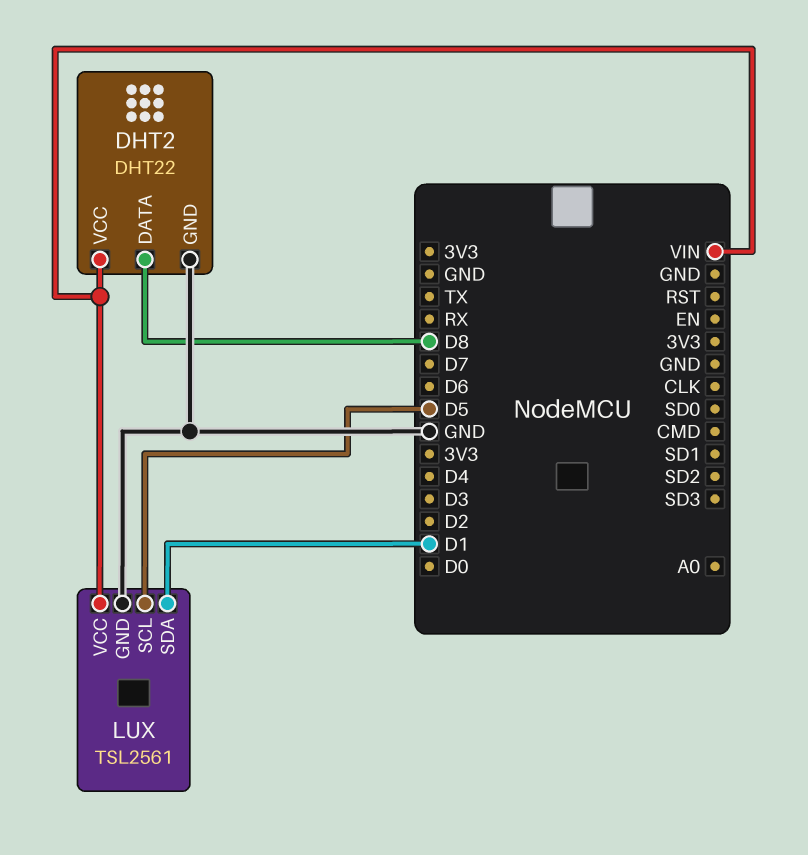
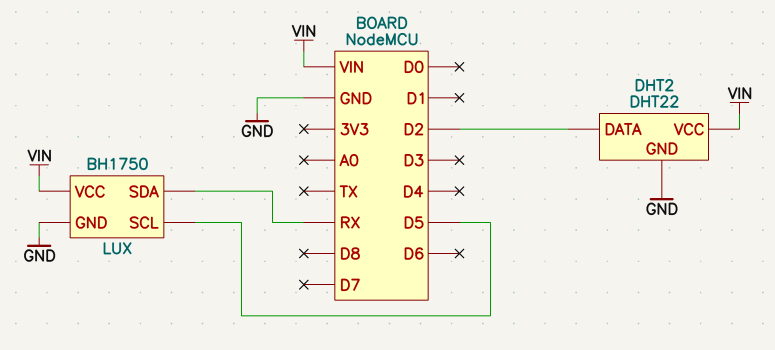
DHT2 pin DATA: D8 -> D2
LUX: TSL2561 -> BH1750
LUX pin SDA: D1 -> RX

